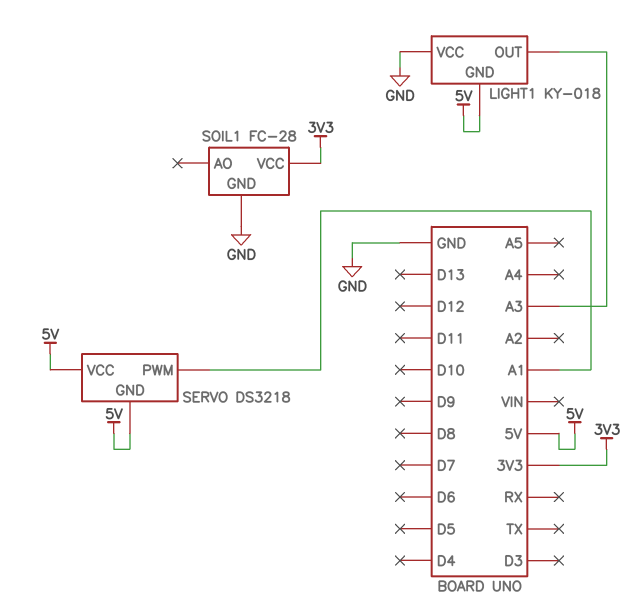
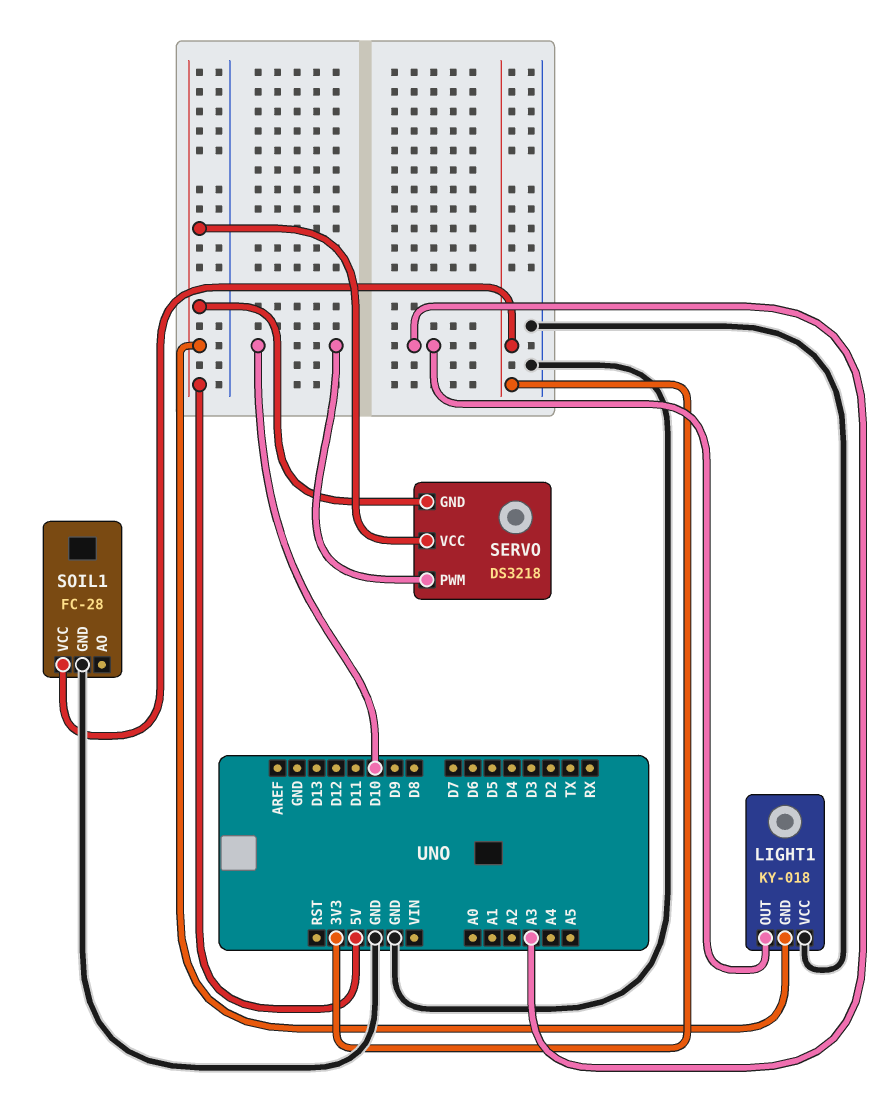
SERVO pin PWM: A1 -> D10

